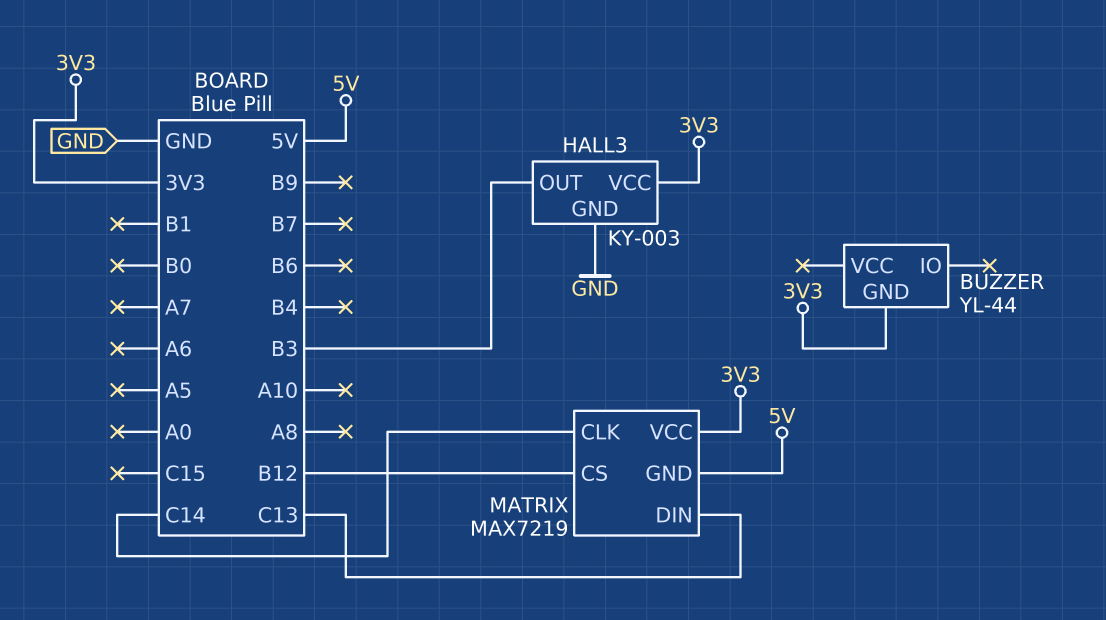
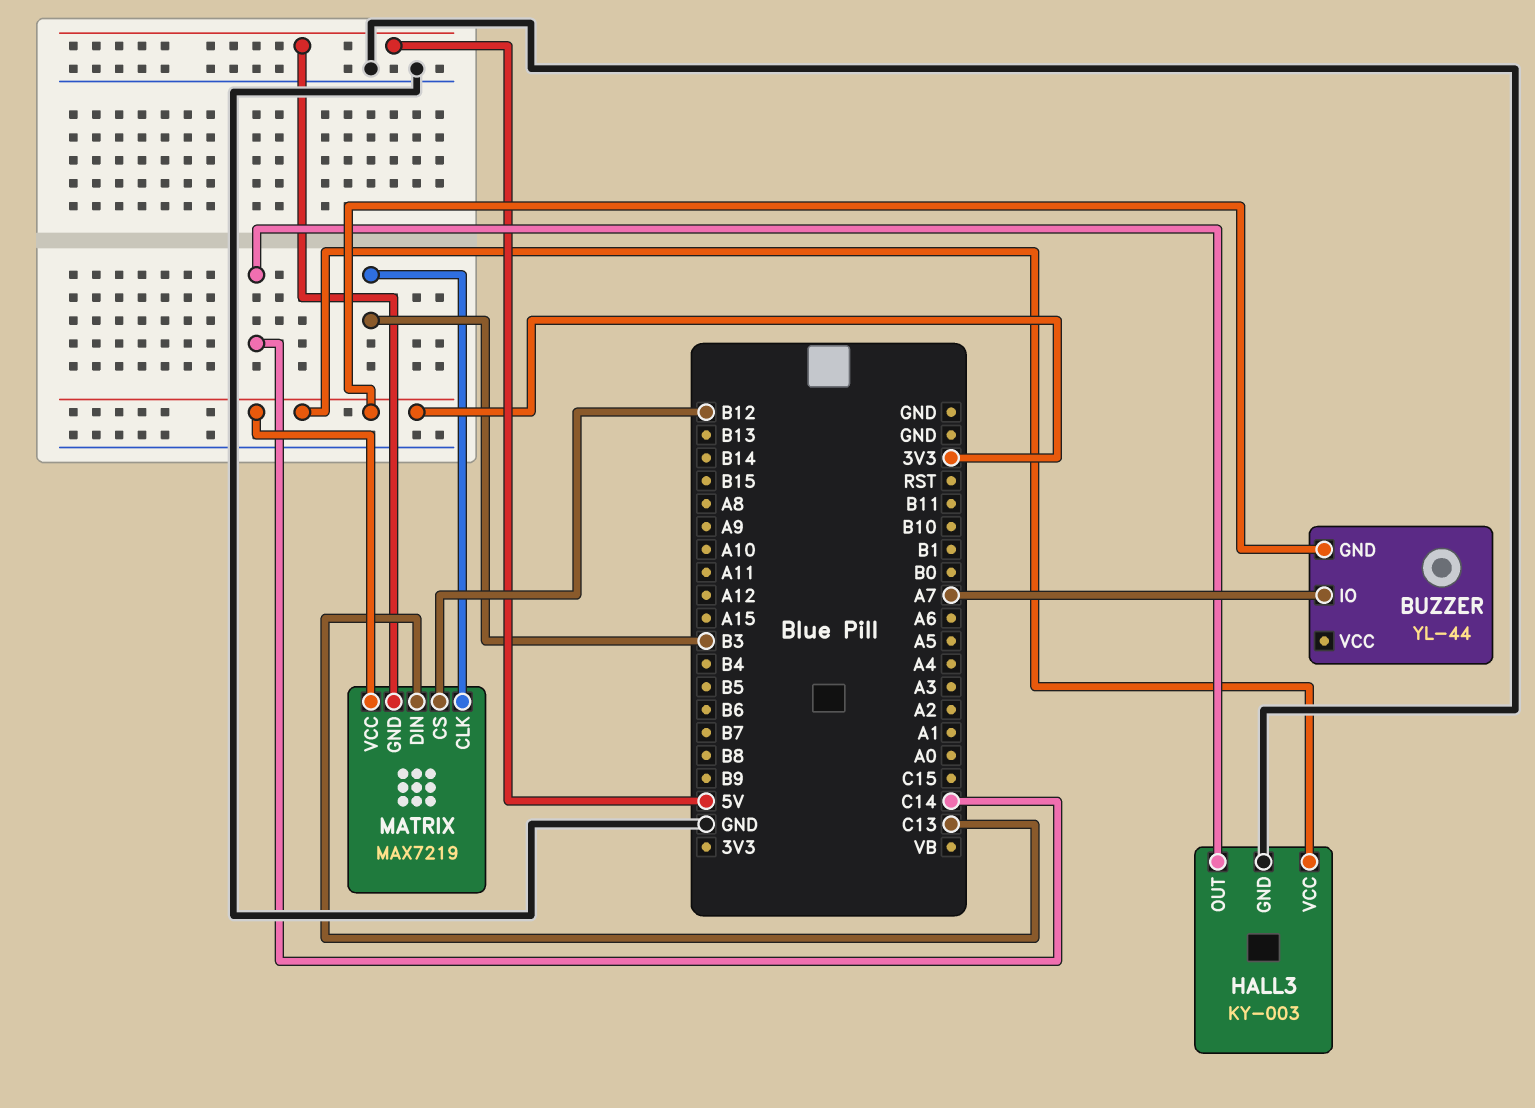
BUZZER pin IO: none -> A7
HALL3 pin OUT: B3 -> C14
MATRIX pin CLK: C14 -> B3

